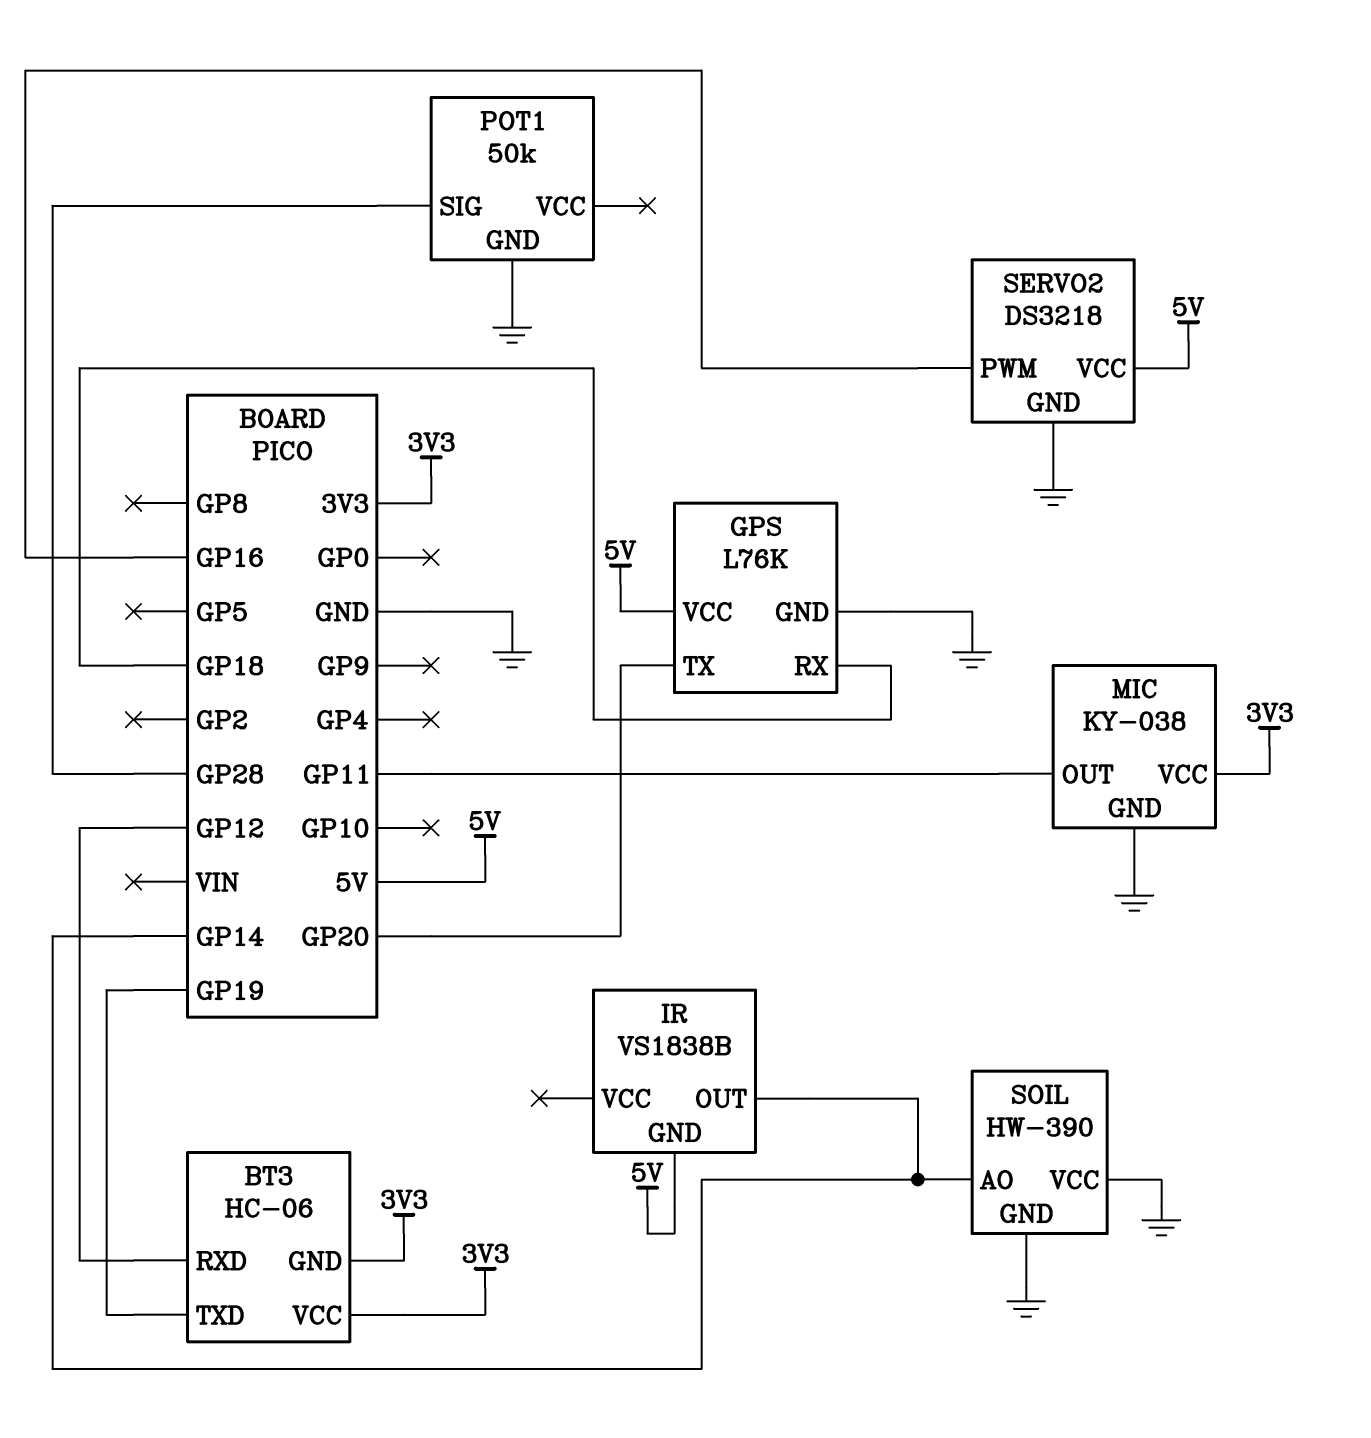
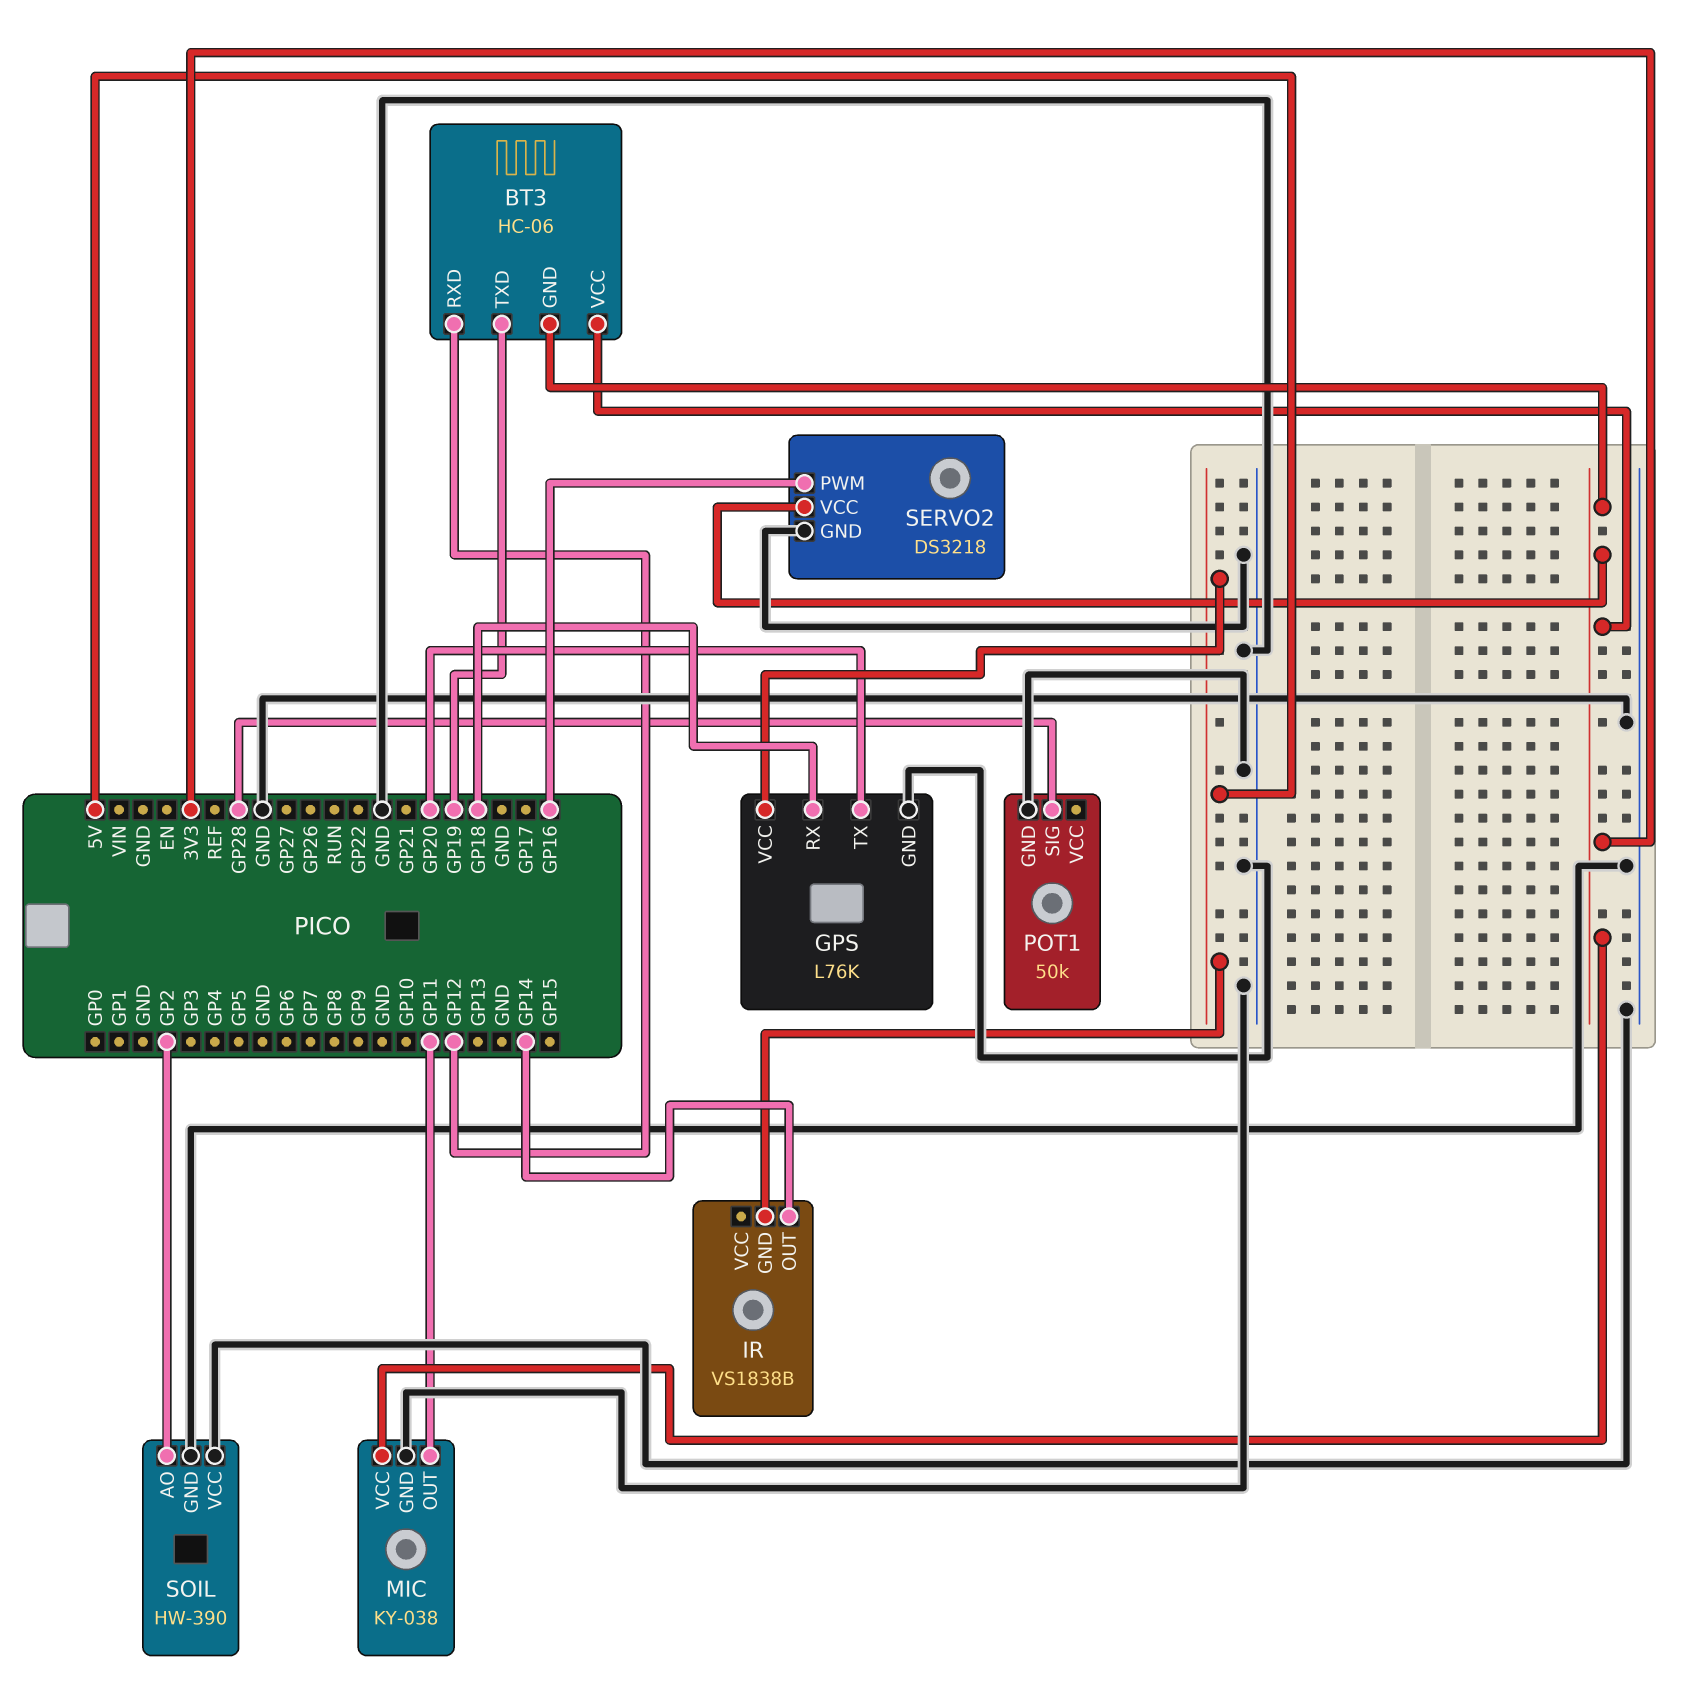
SERVO2 pin VCC: 5V -> 3V3
SOIL pin AO: GP14 -> GP2

